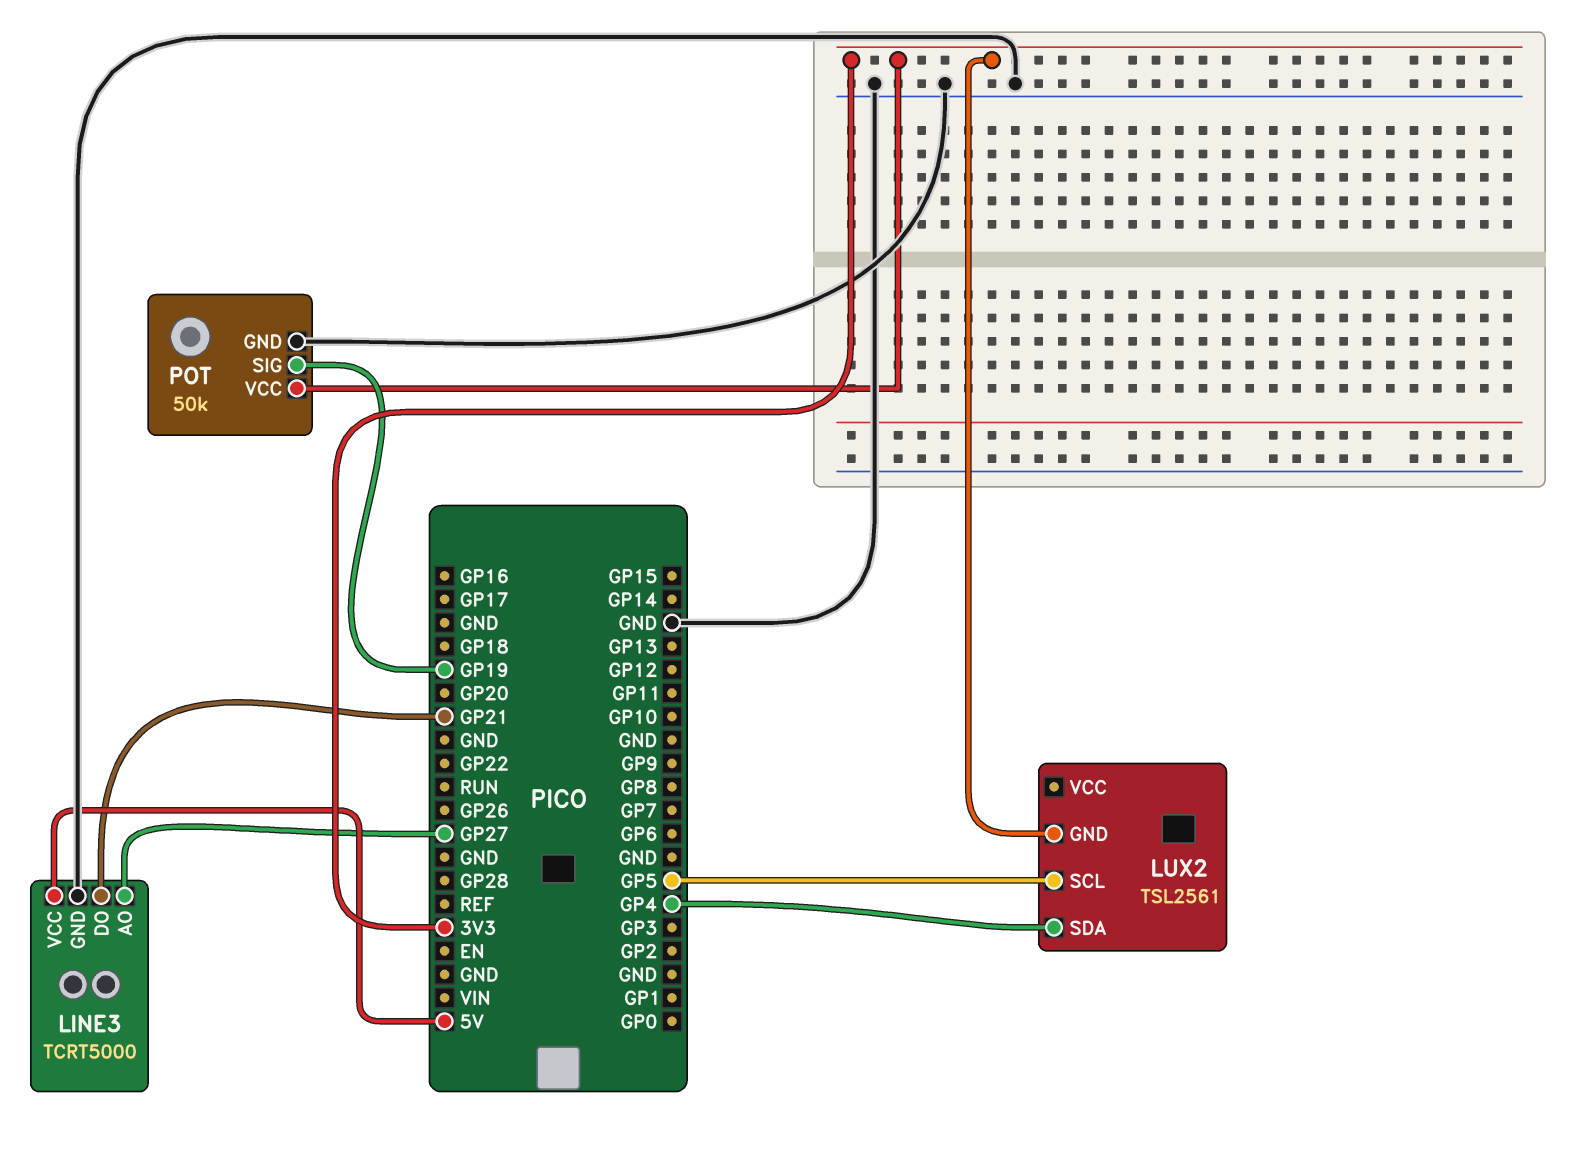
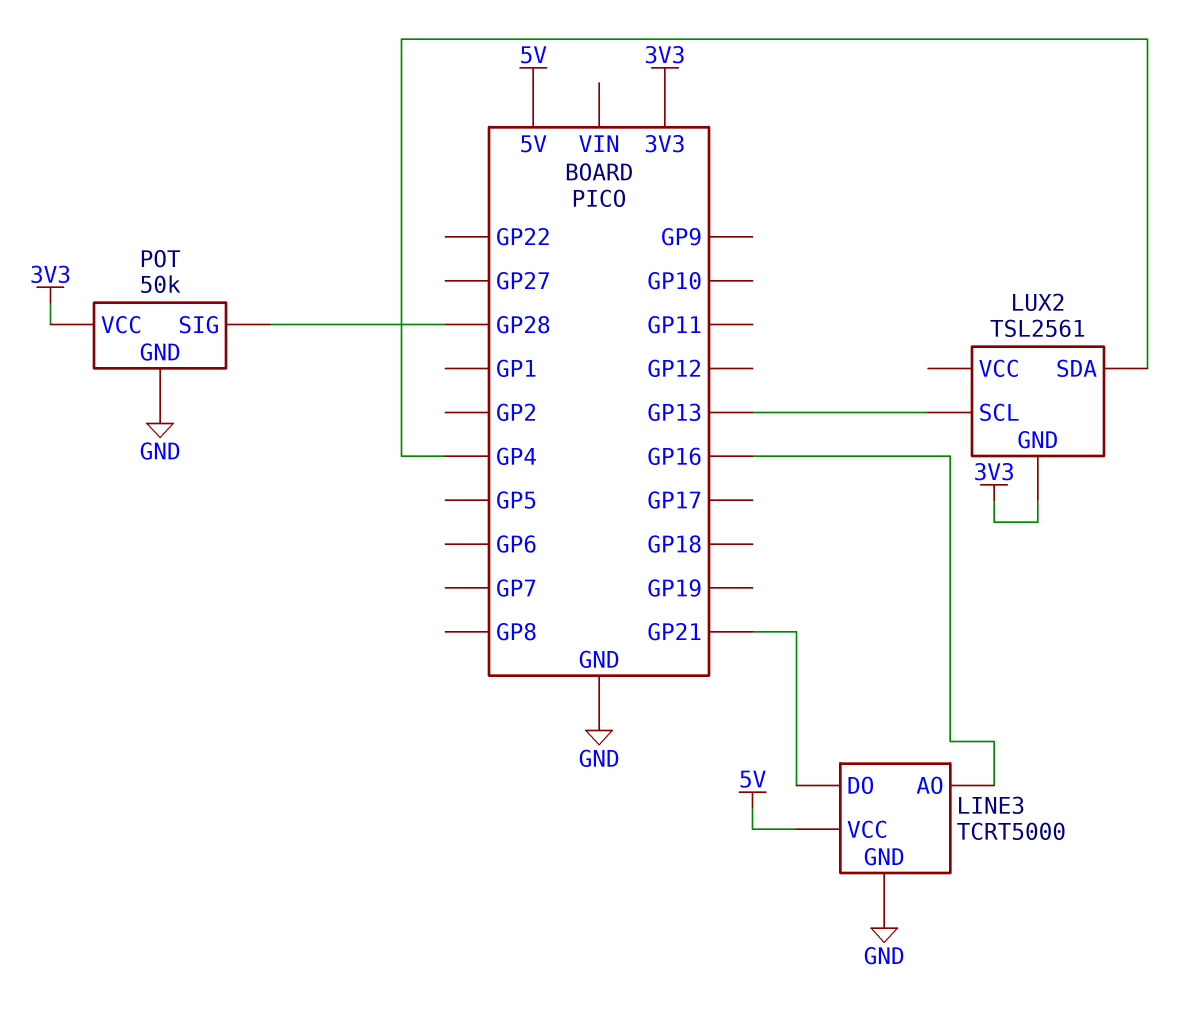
LINE3 pin AO: GP27 -> GP16
LUX2 pin SCL: GP5 -> GP13
POT pin SIG: GP19 -> GP28

